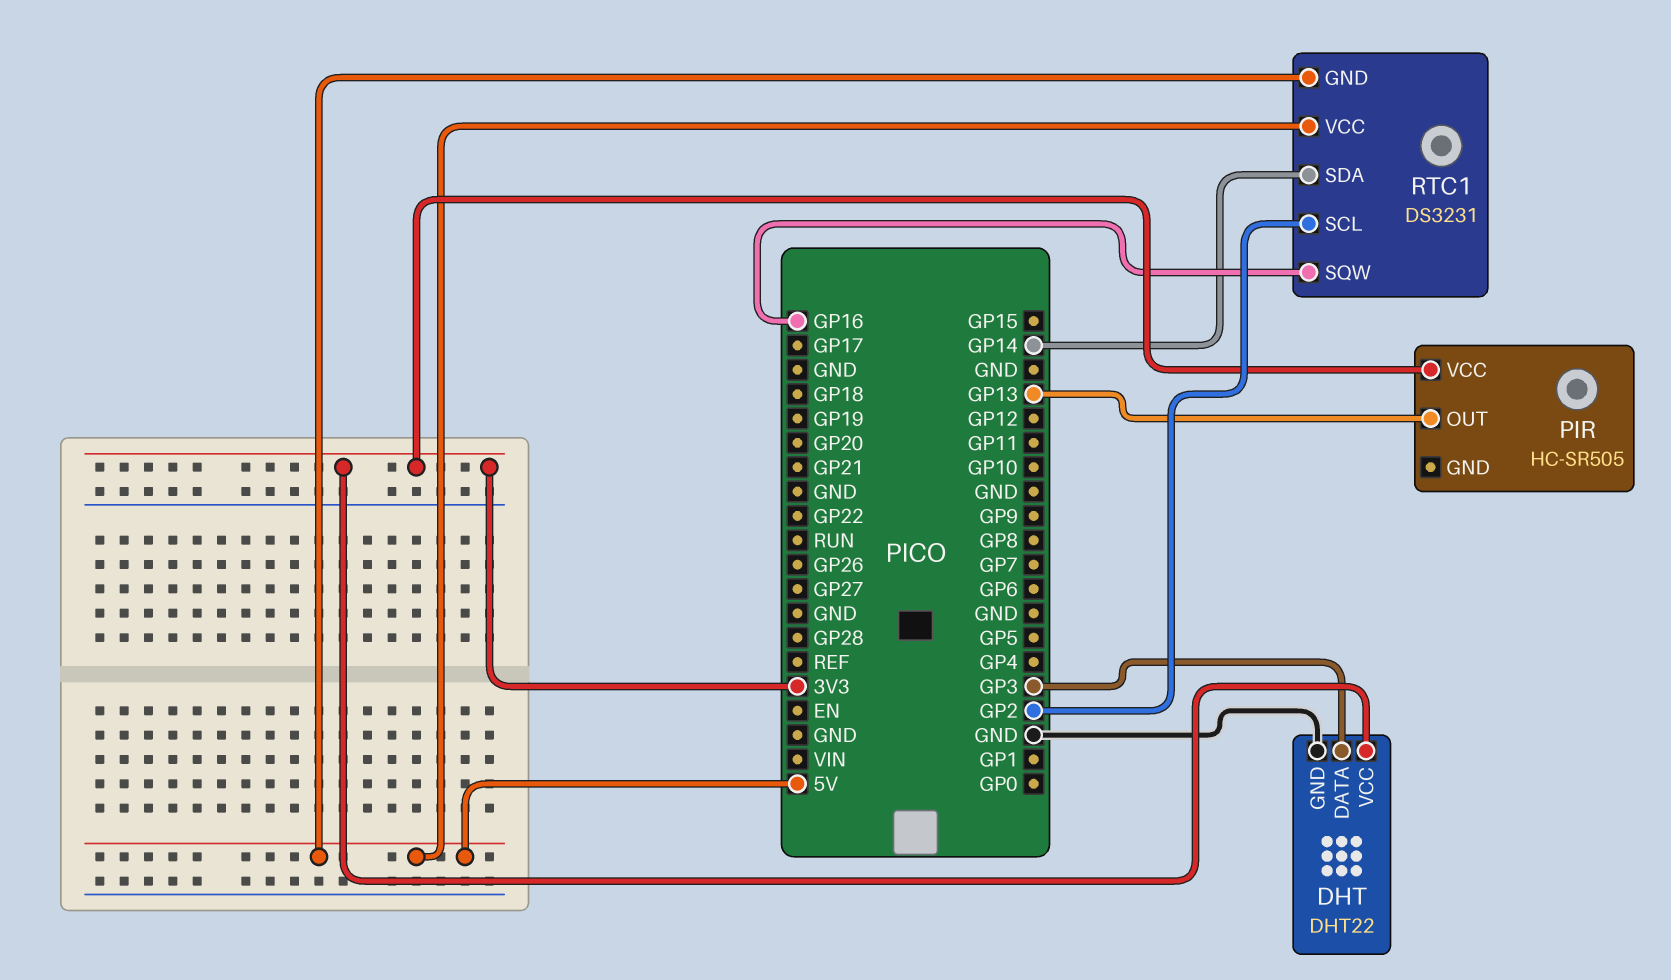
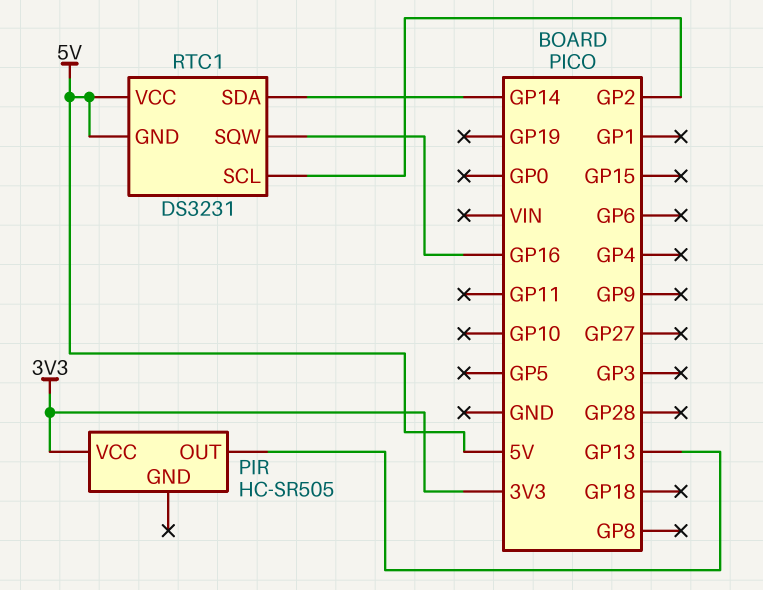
DHT: DHT22 -> none
DHT pin DATA: GP3 -> none
DHT pin GND: GND -> none
DHT pin VCC: 3V3 -> none

